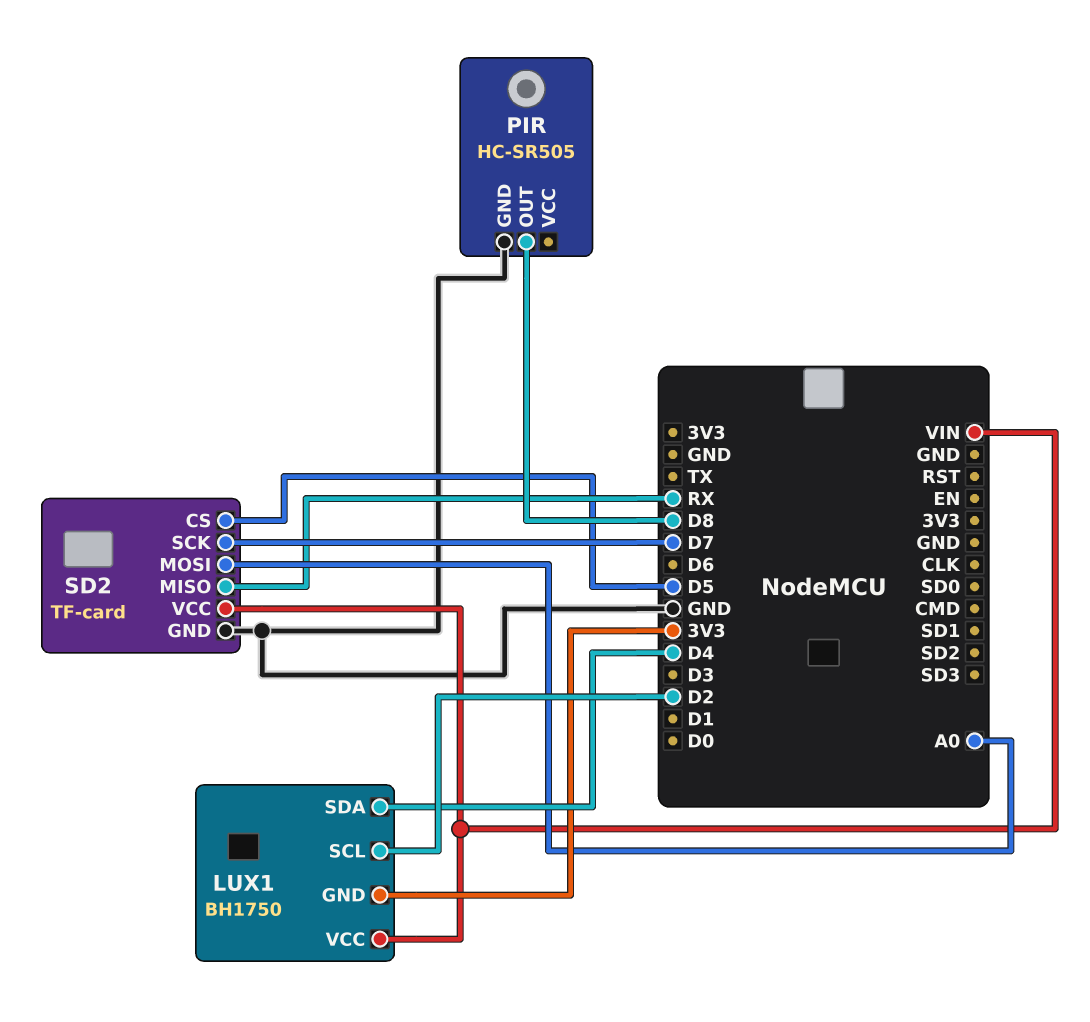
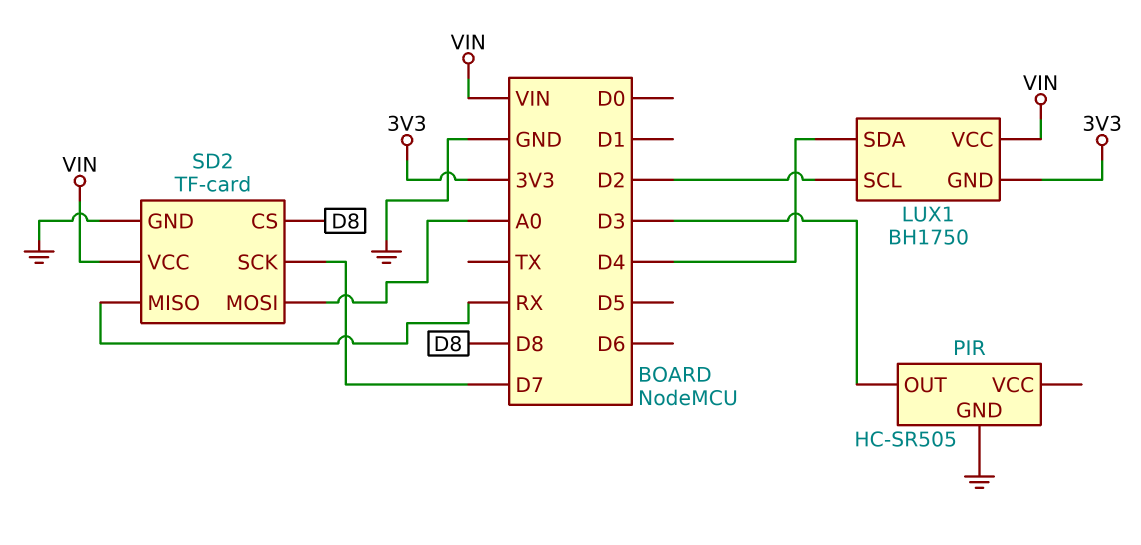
PIR pin OUT: D8 -> D3
SD2 pin CS: D5 -> D8

